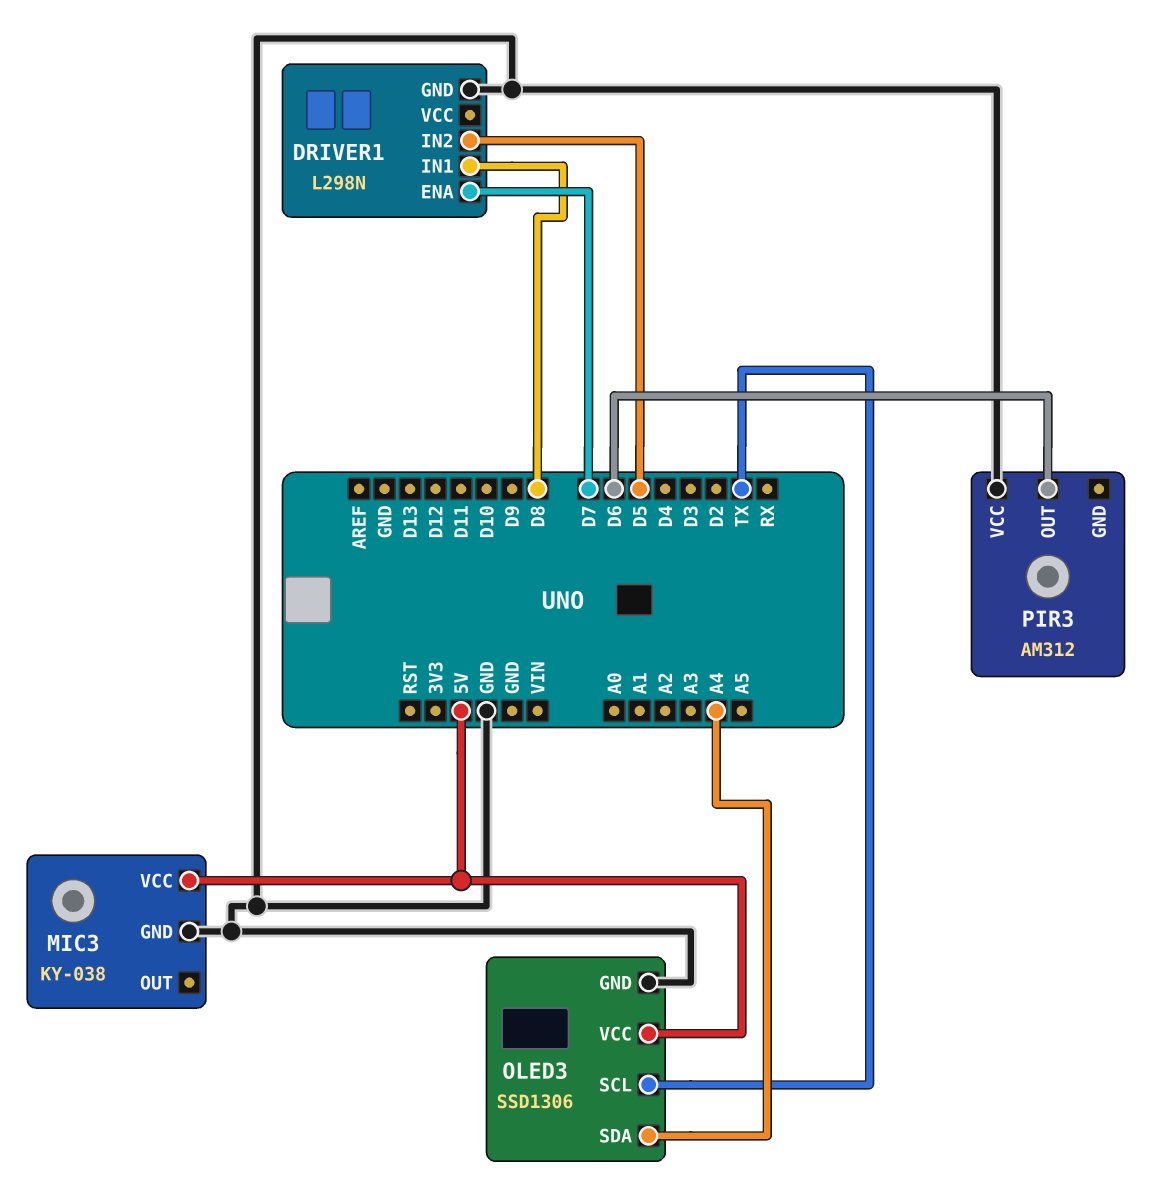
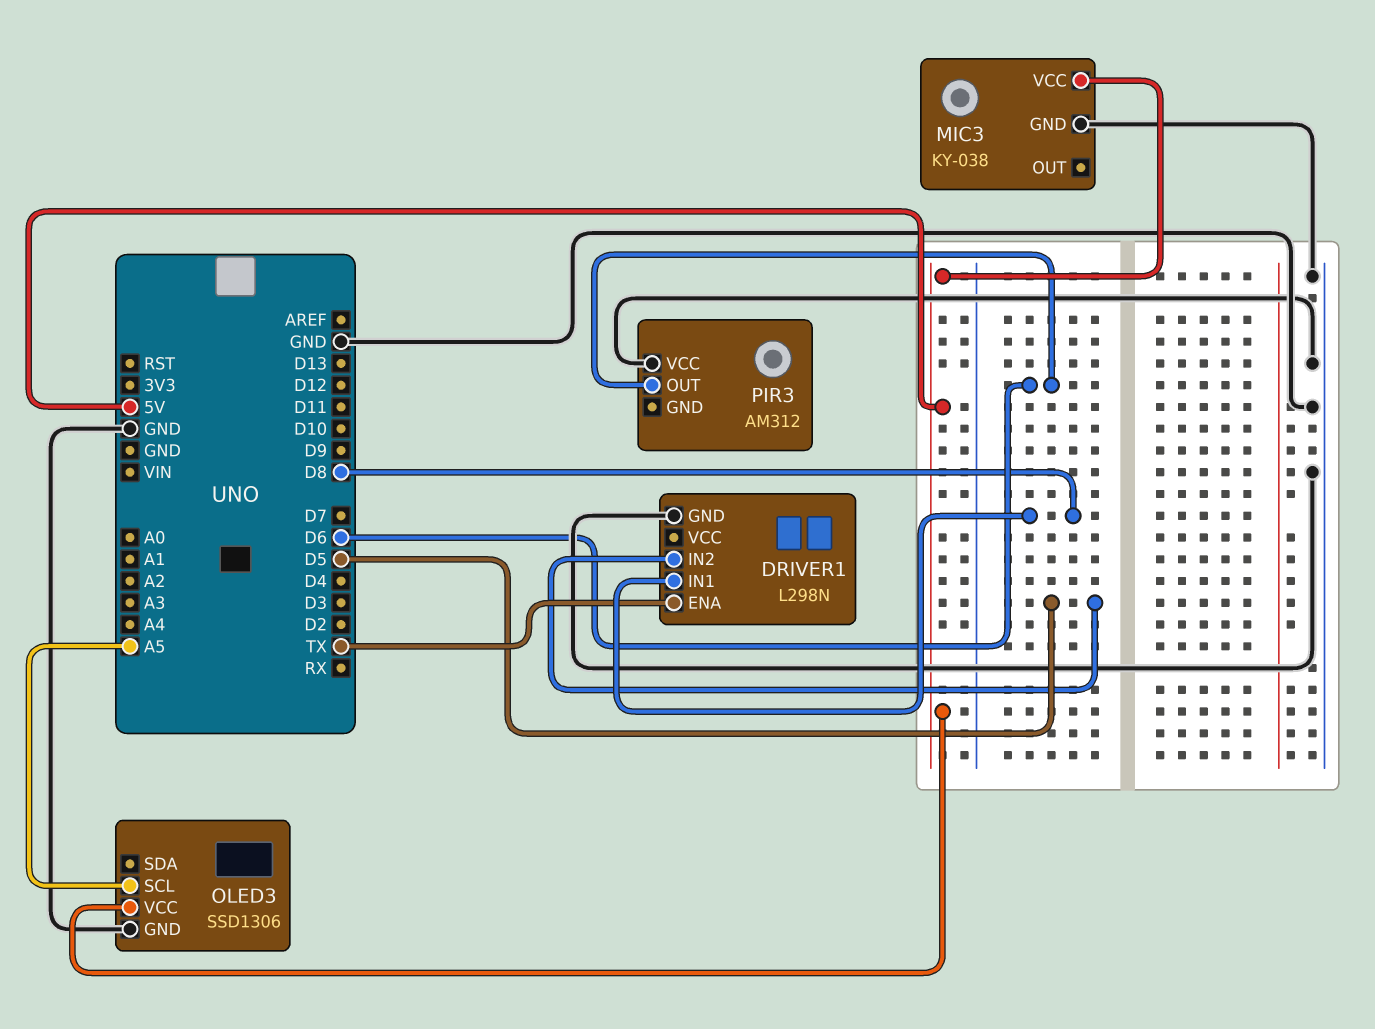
DRIVER1 pin ENA: D7 -> TX
OLED3 pin SCL: TX -> A5
OLED3 pin SDA: A4 -> none

